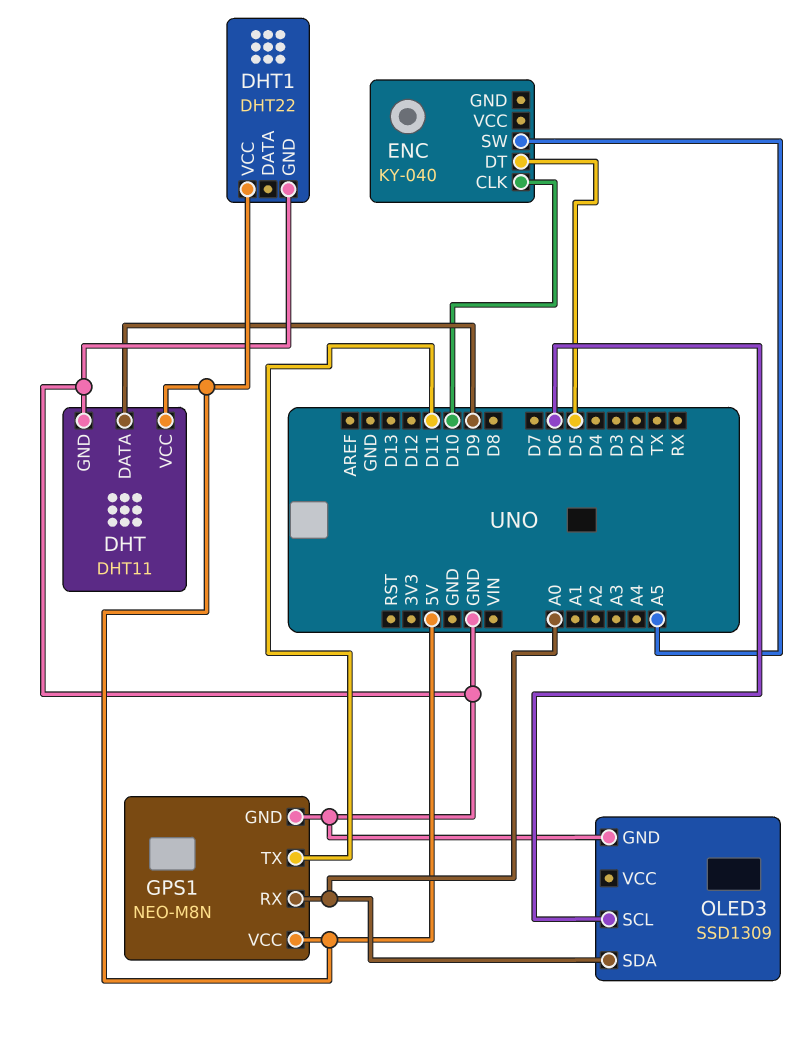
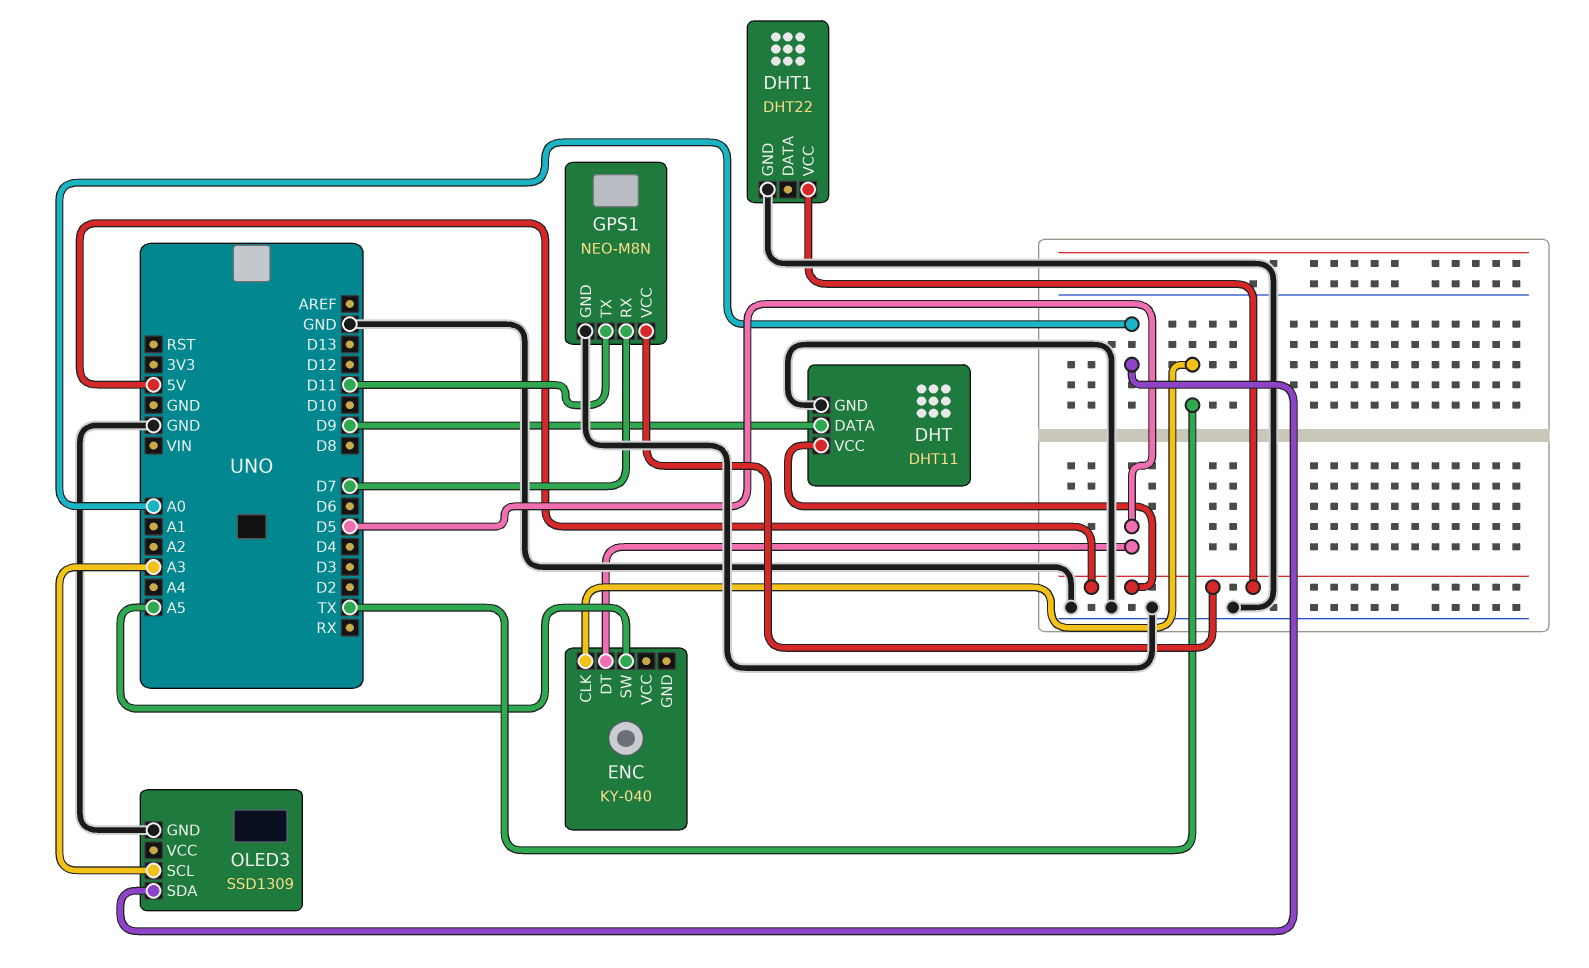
ENC pin CLK: D10 -> TX
GPS1 pin RX: A0 -> D7
OLED3 pin SCL: D6 -> A3

